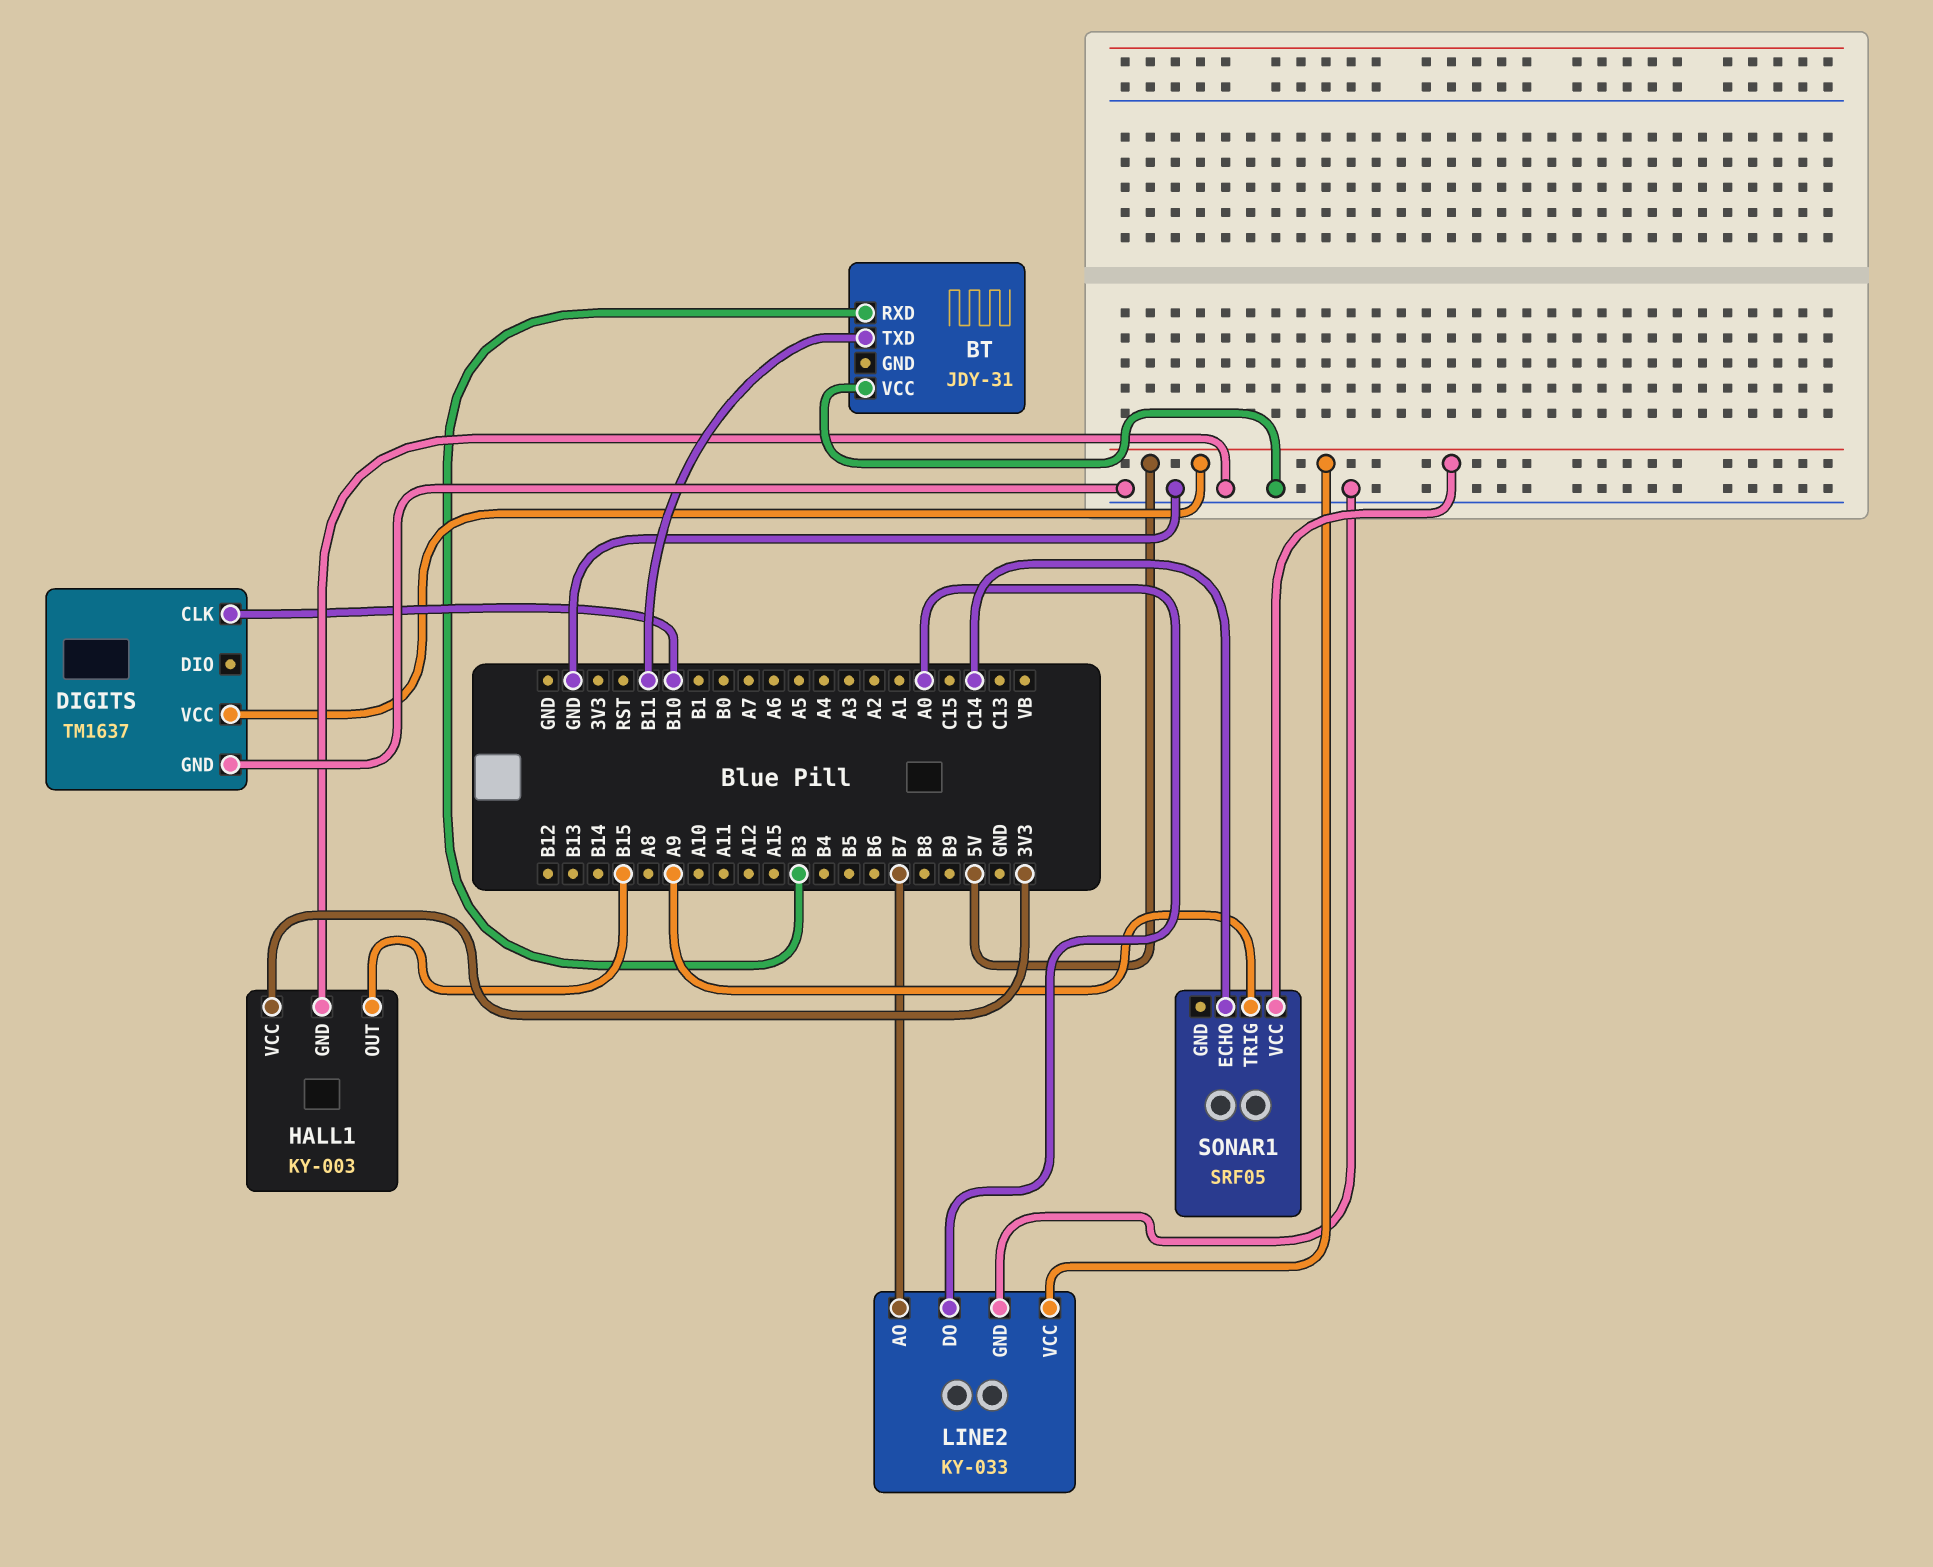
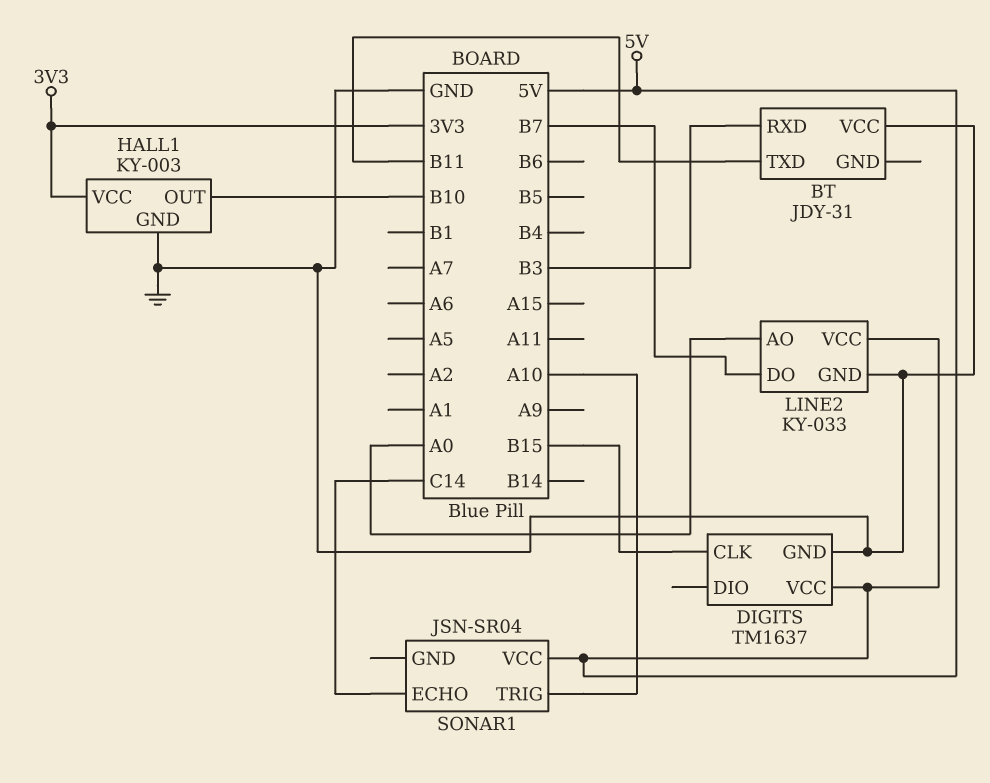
DIGITS pin CLK: B10 -> B15
HALL1 pin OUT: B15 -> B10
LINE2 pin AO: B7 -> A0
LINE2 pin DO: A0 -> B7
SONAR1: SRF05 -> JSN-SR04
SONAR1 pin TRIG: A9 -> A10

